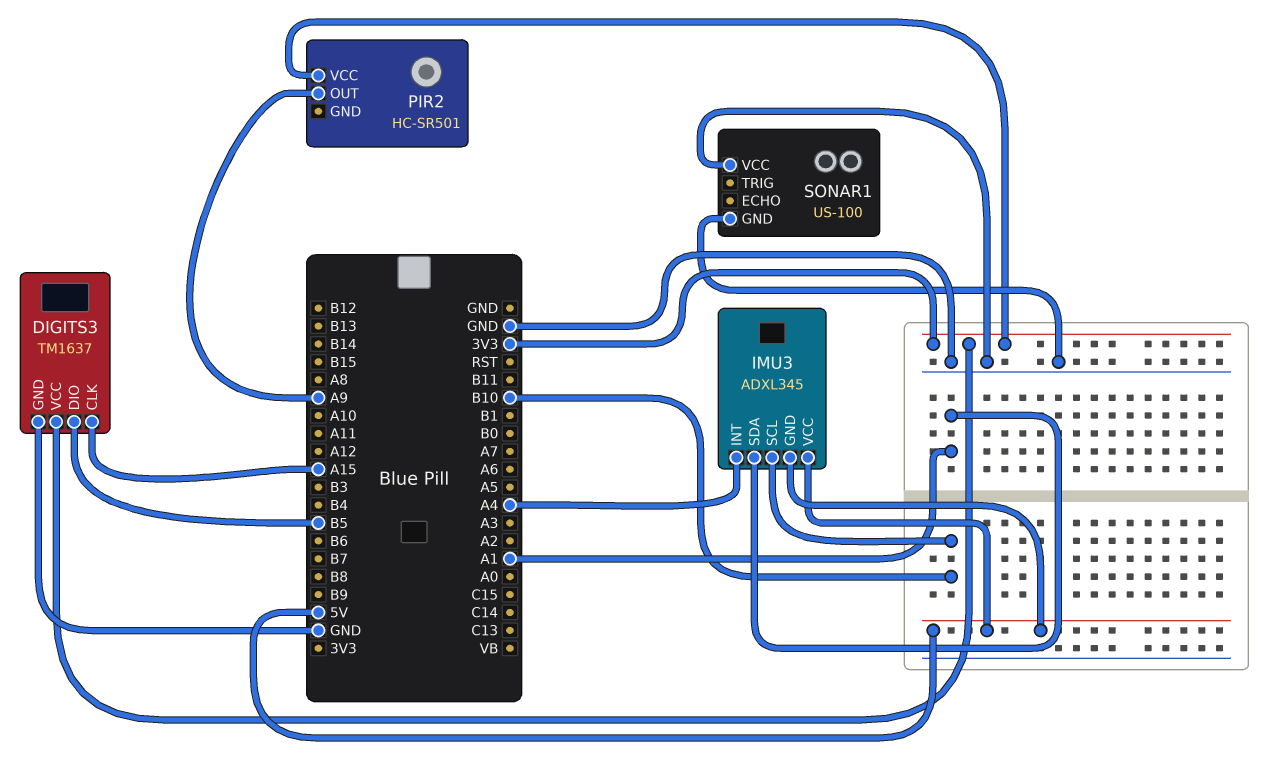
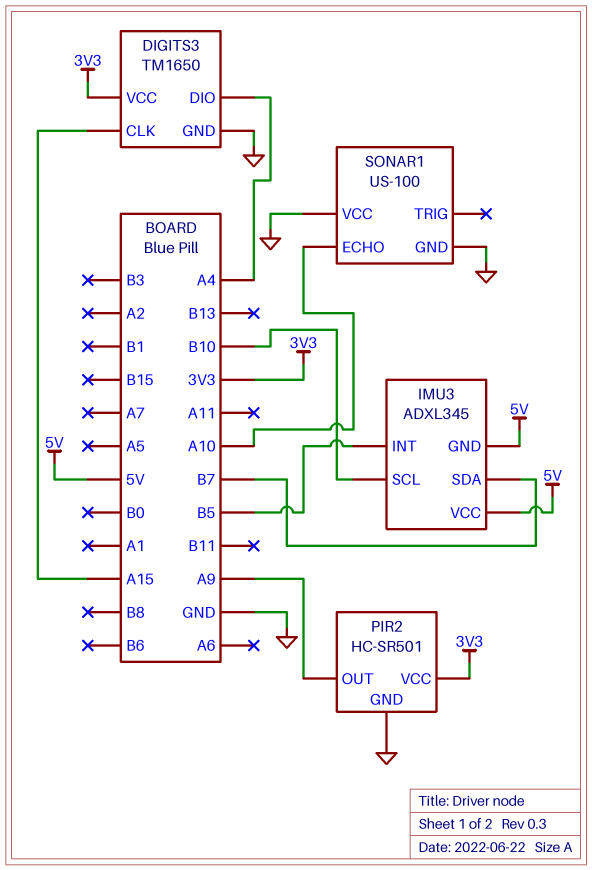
DIGITS3: TM1637 -> TM1650
DIGITS3 pin DIO: B5 -> A4
IMU3 pin INT: A4 -> B5
IMU3 pin SDA: A1 -> B7
PIR2 pin GND: none -> GND
SONAR1 pin ECHO: none -> A10

